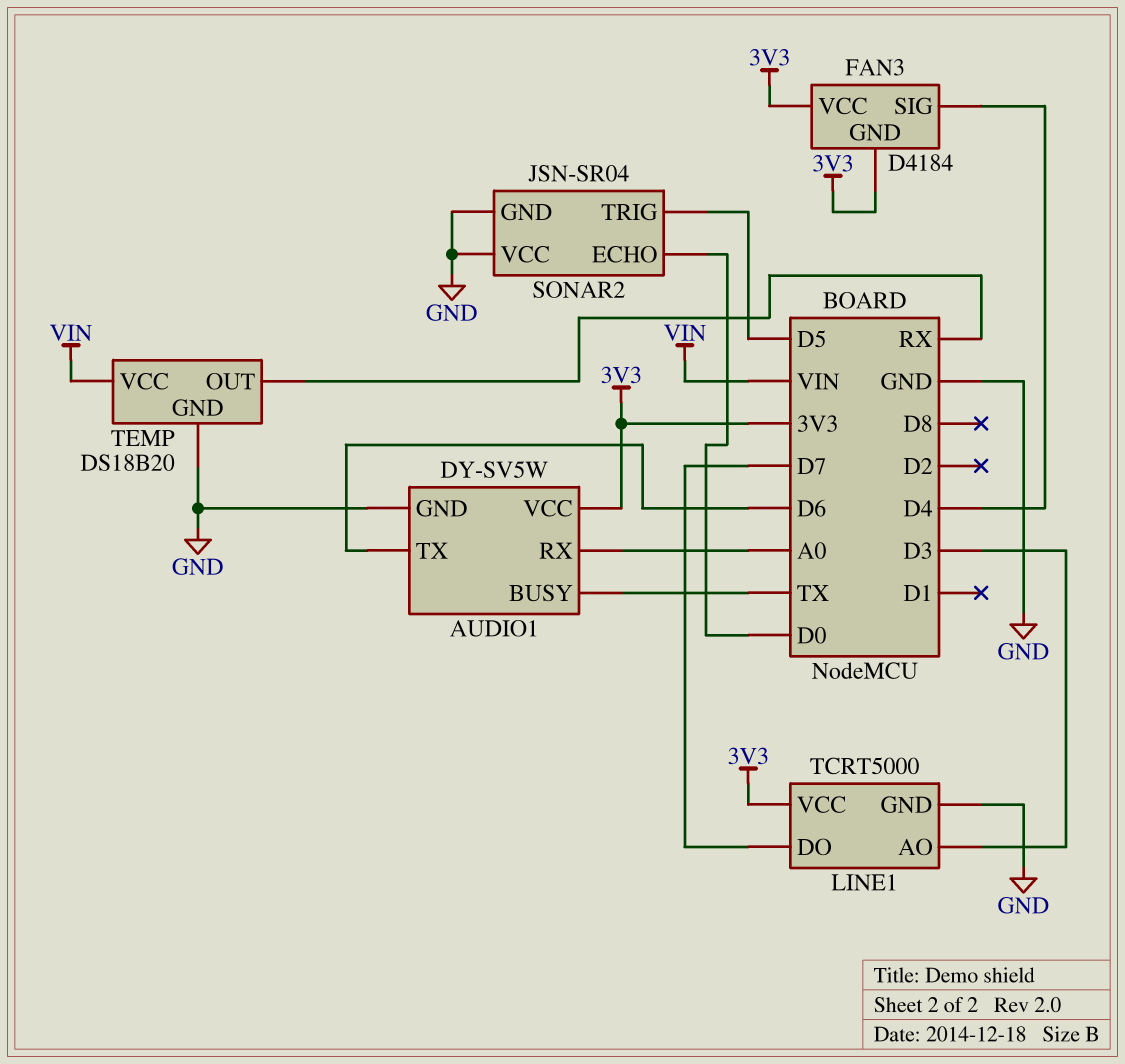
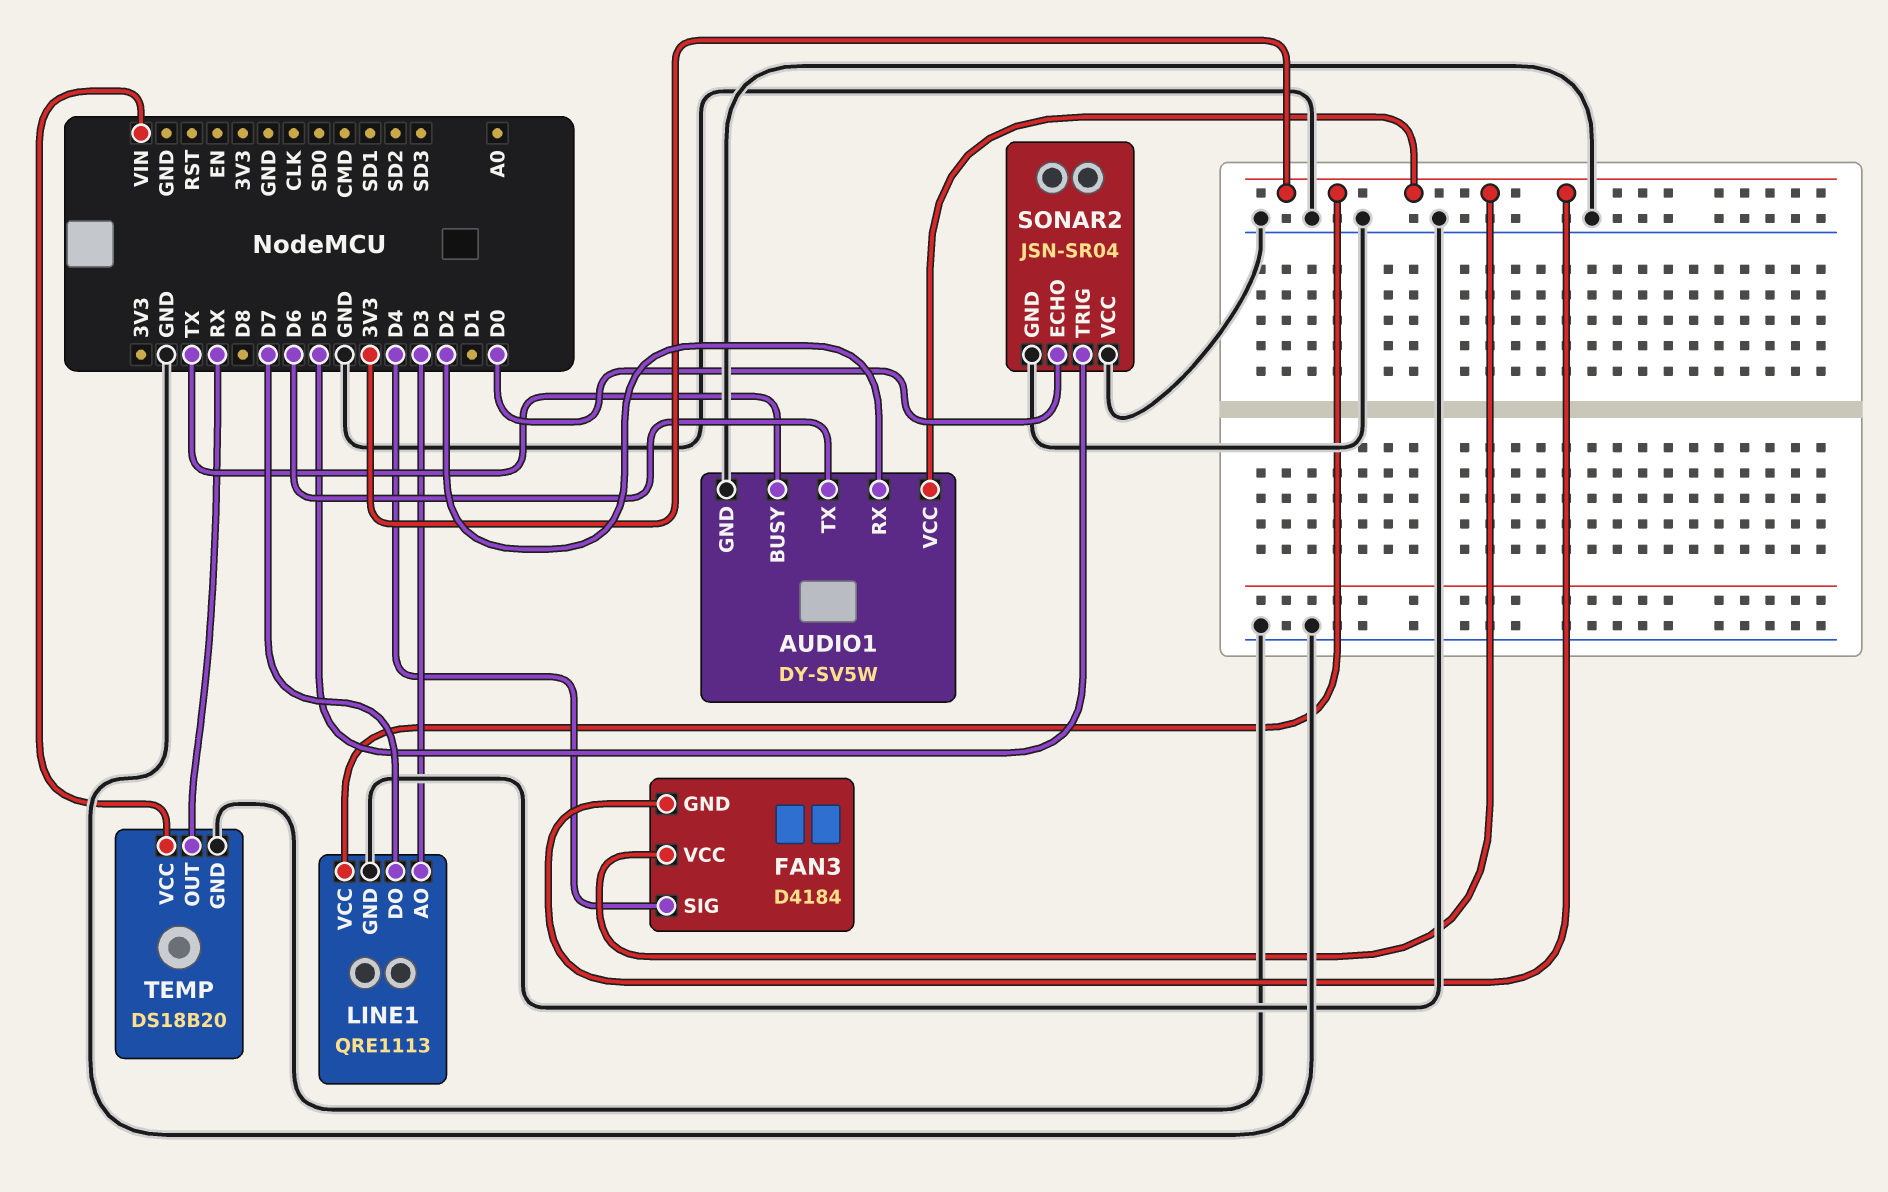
AUDIO1 pin RX: A0 -> D2
LINE1: TCRT5000 -> QRE1113

